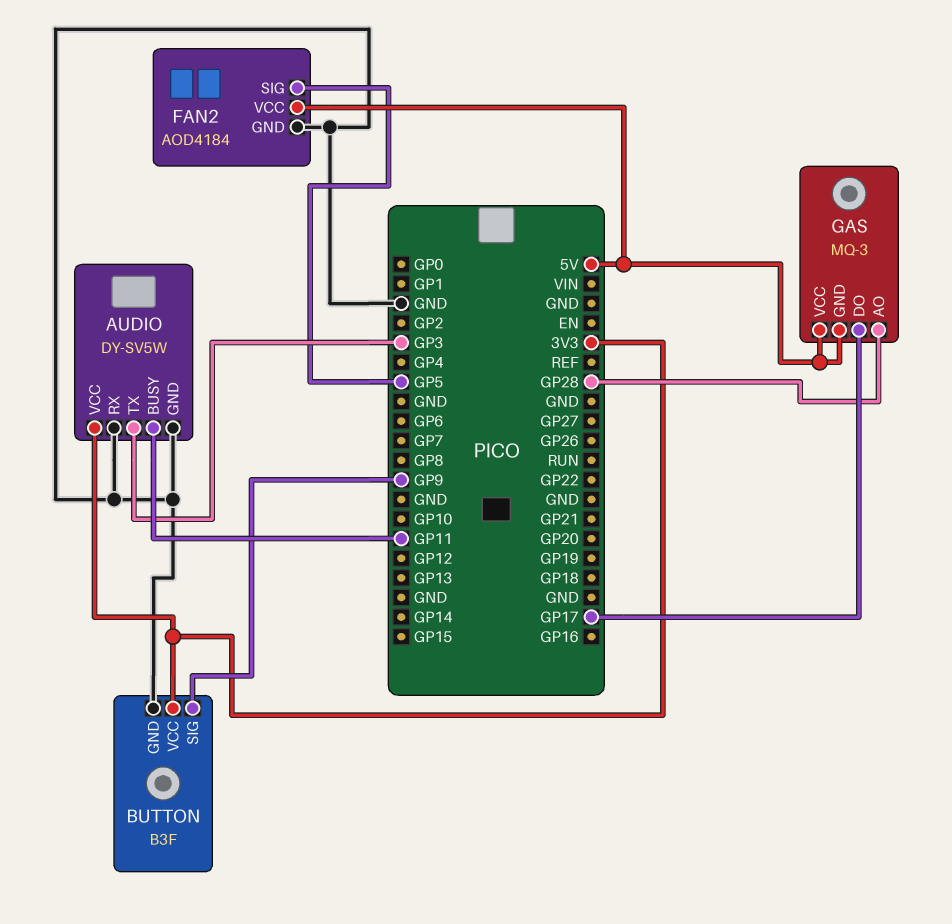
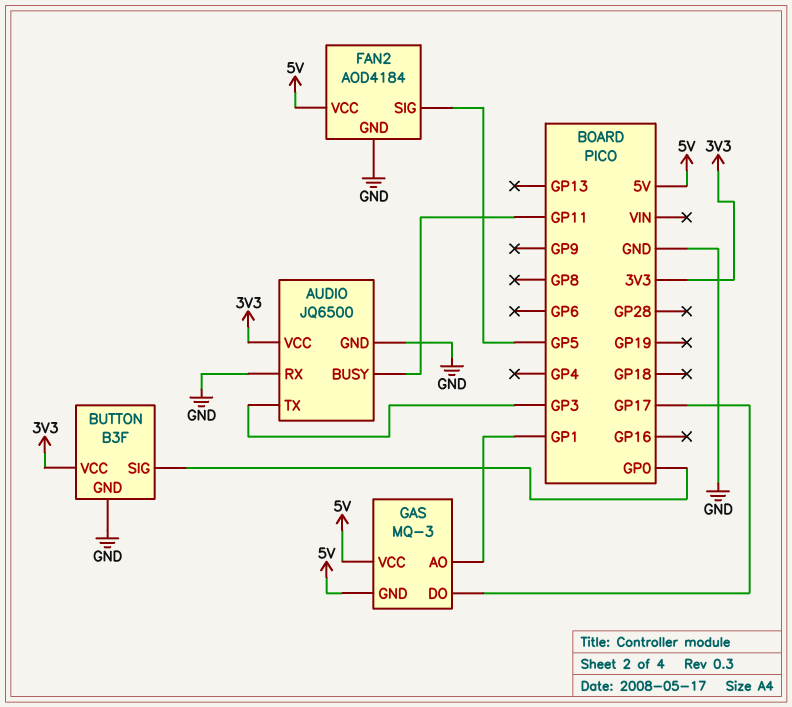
AUDIO: DY-SV5W -> JQ6500
BUTTON pin SIG: GP9 -> GP0
GAS pin AO: GP28 -> GP1

